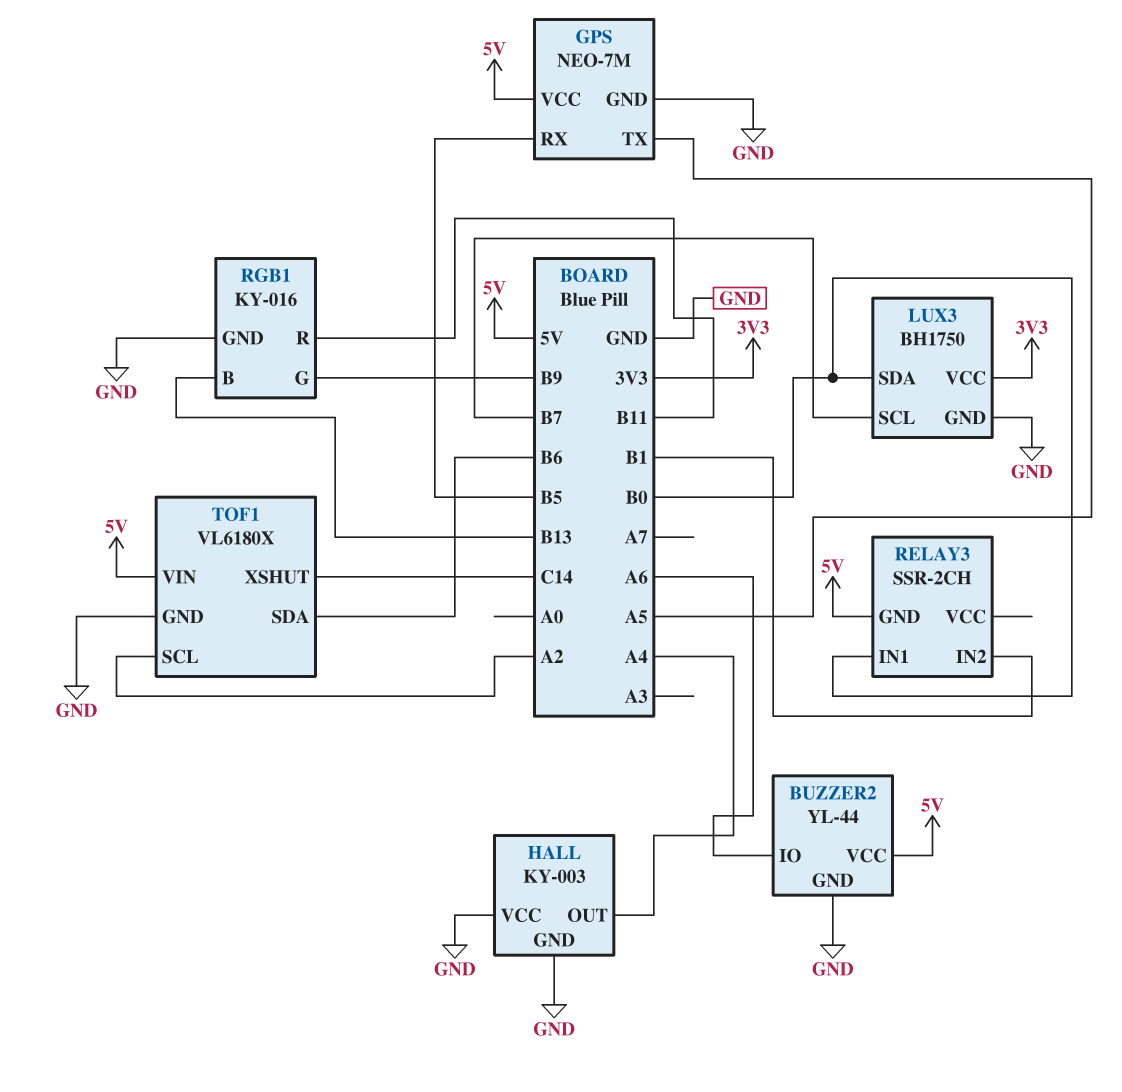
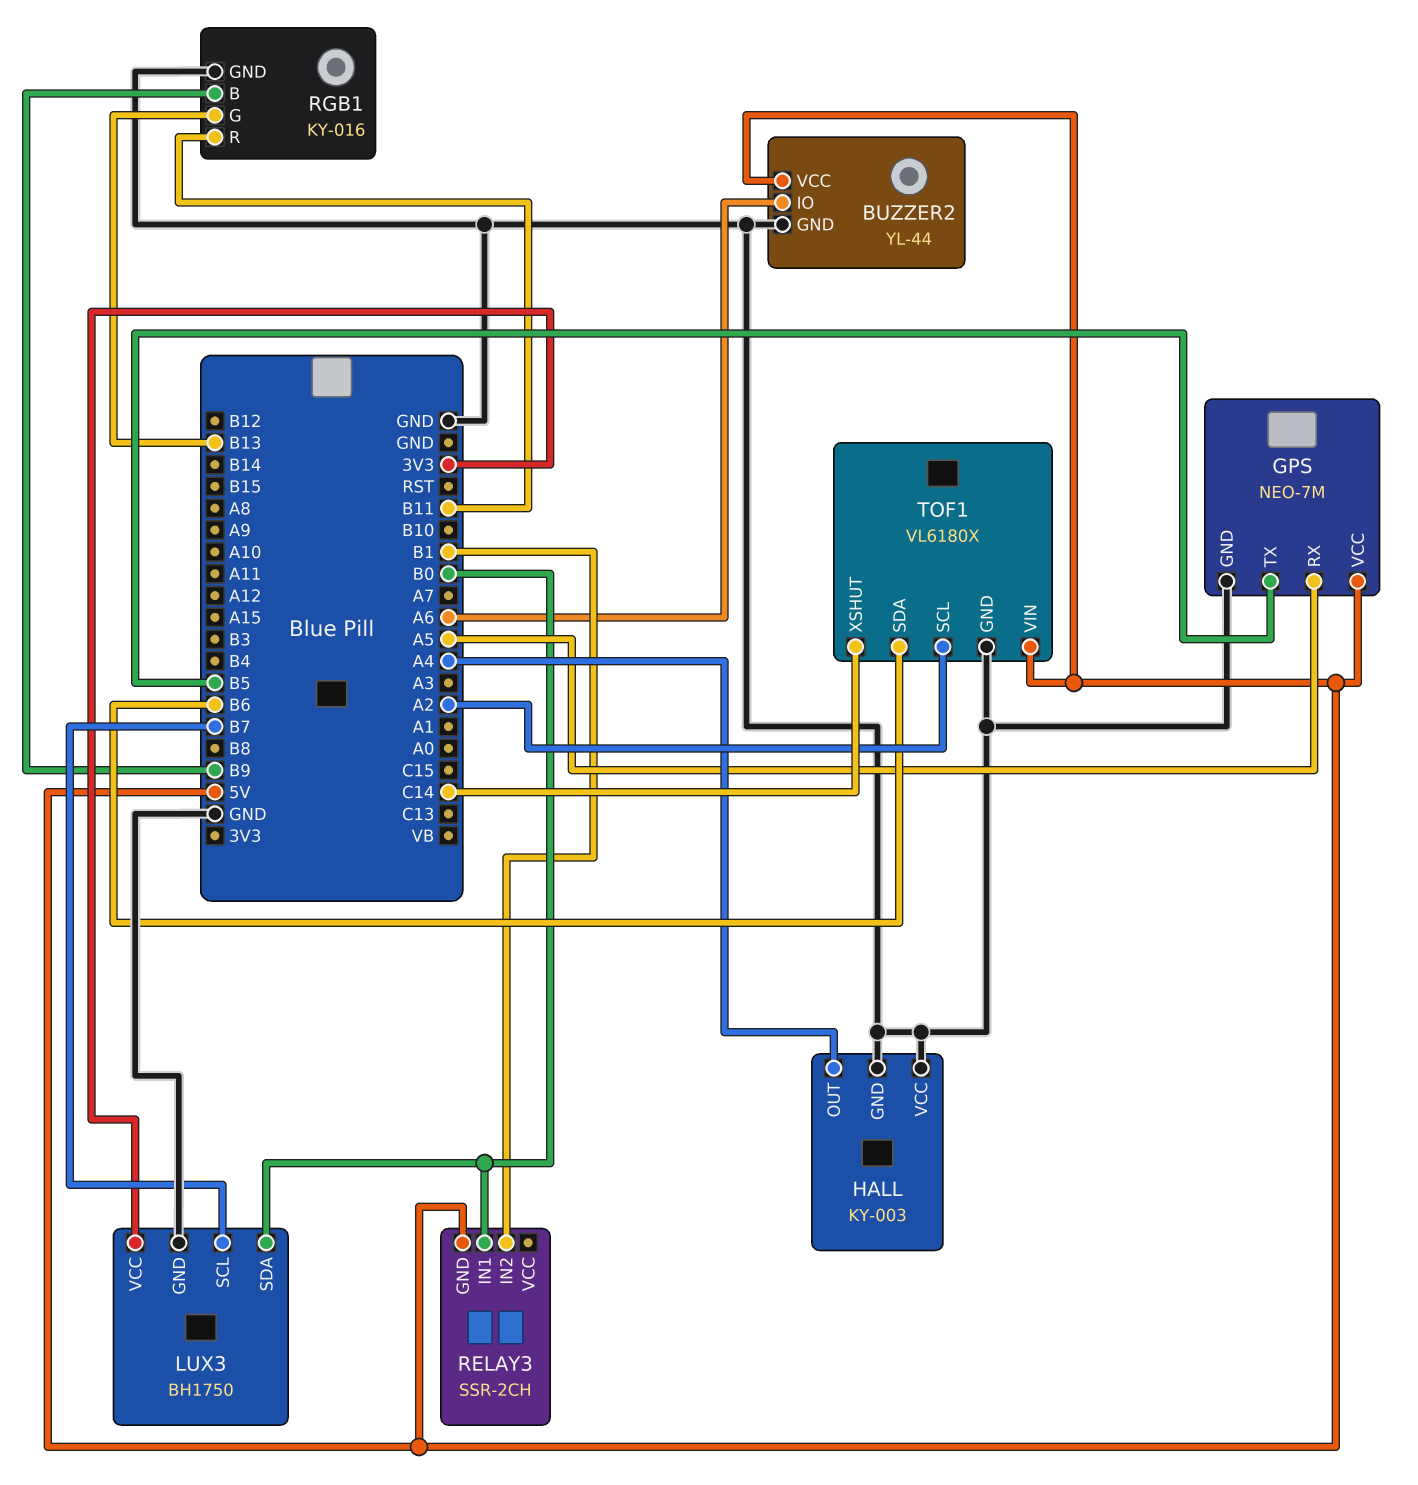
GPS pin RX: B5 -> A5
GPS pin TX: A5 -> B5
RGB1 pin B: B13 -> B9
RGB1 pin G: B9 -> B13

